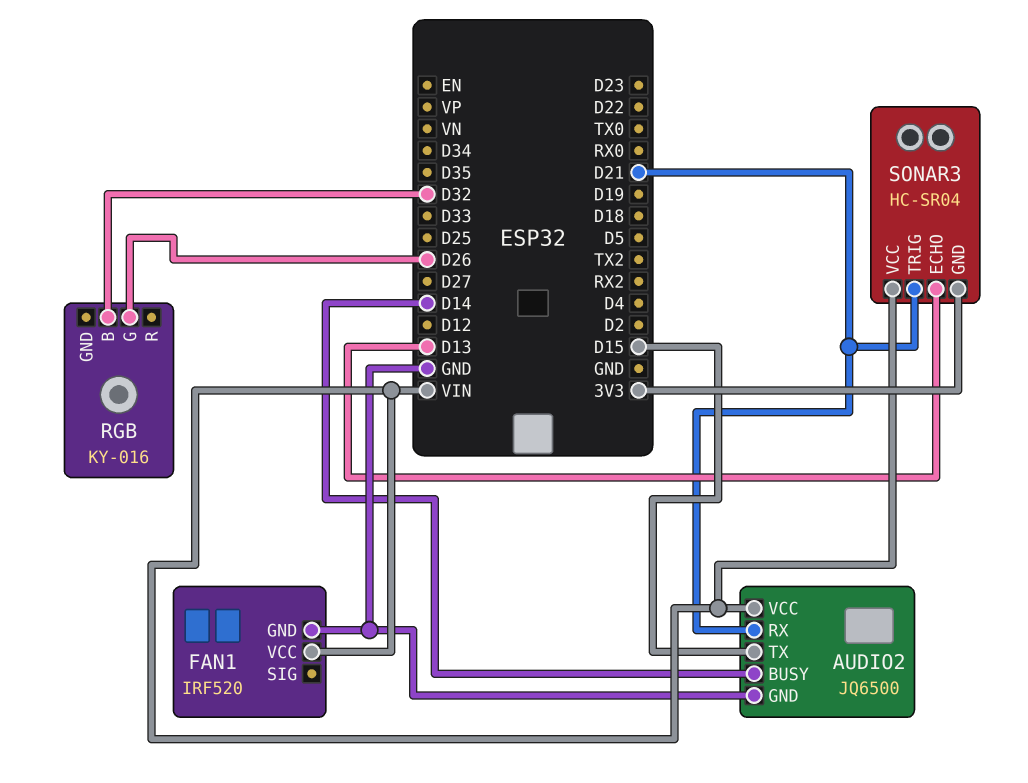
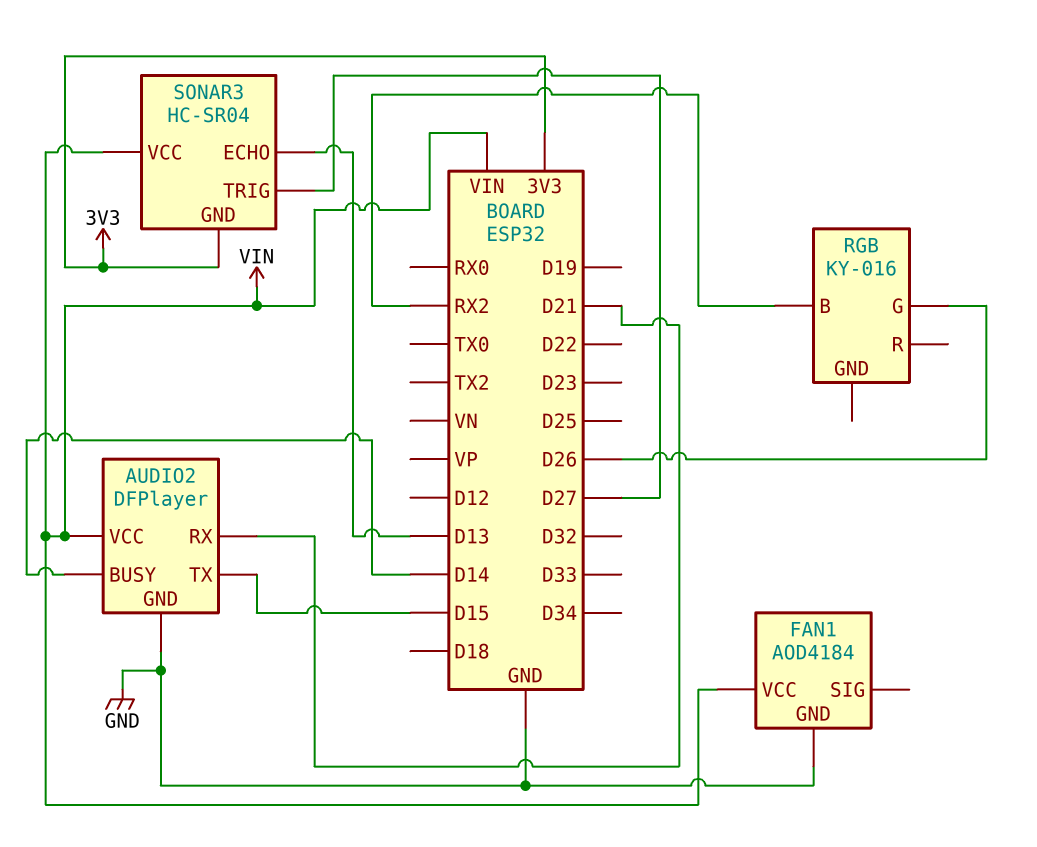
AUDIO2: JQ6500 -> DFPlayer
FAN1: IRF520 -> AOD4184
RGB pin B: D32 -> RX2
SONAR3 pin TRIG: D21 -> D27

